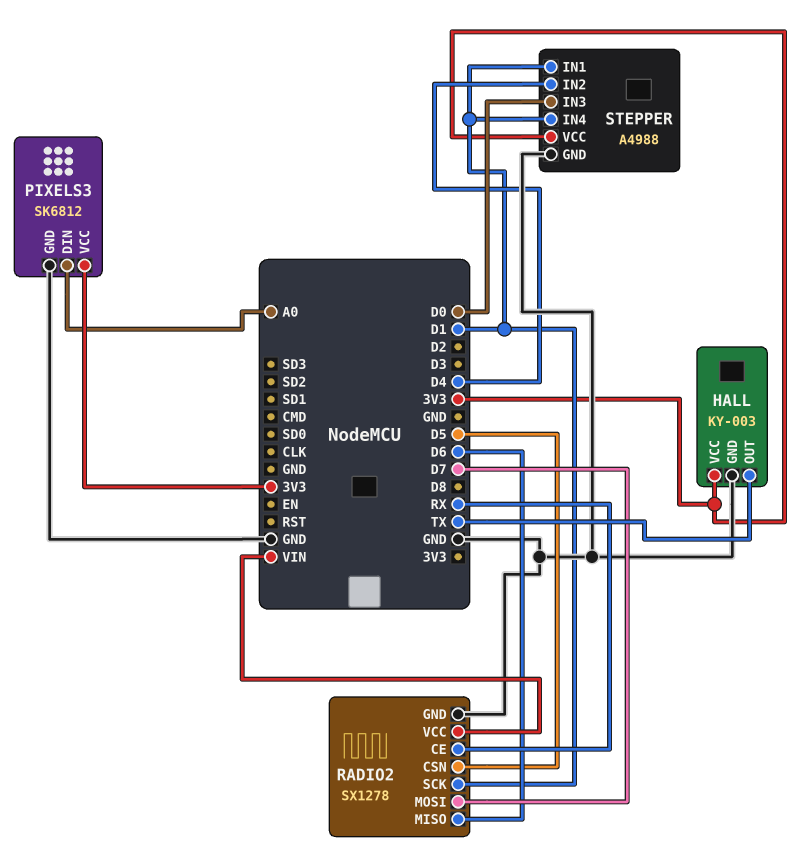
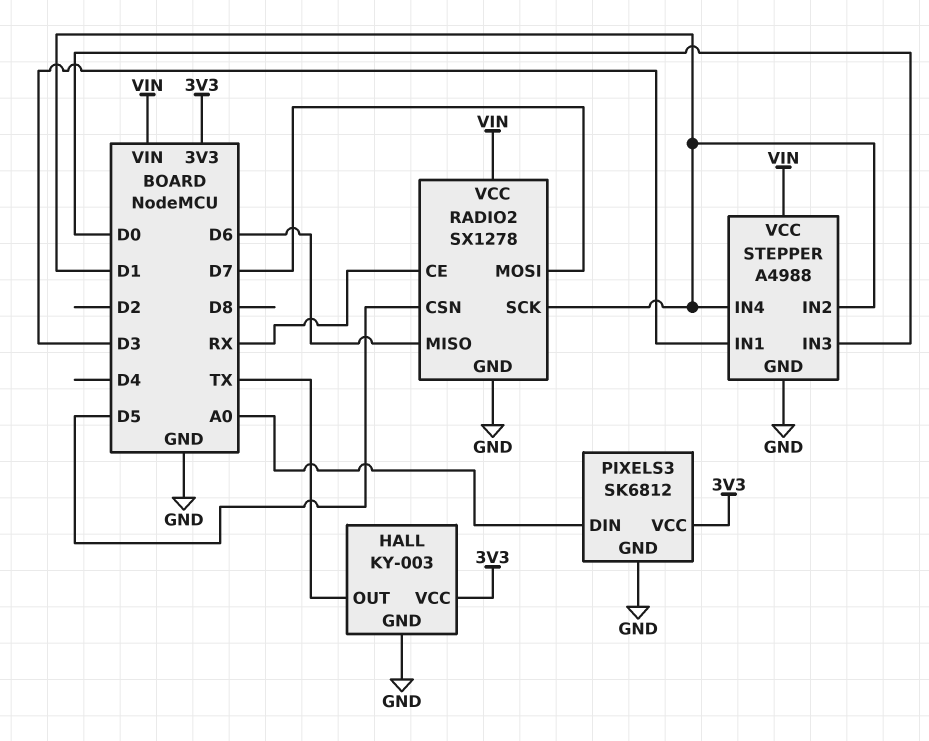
STEPPER pin IN1: D1 -> D3
STEPPER pin IN2: D4 -> D1
STEPPER pin VCC: 3V3 -> VIN

